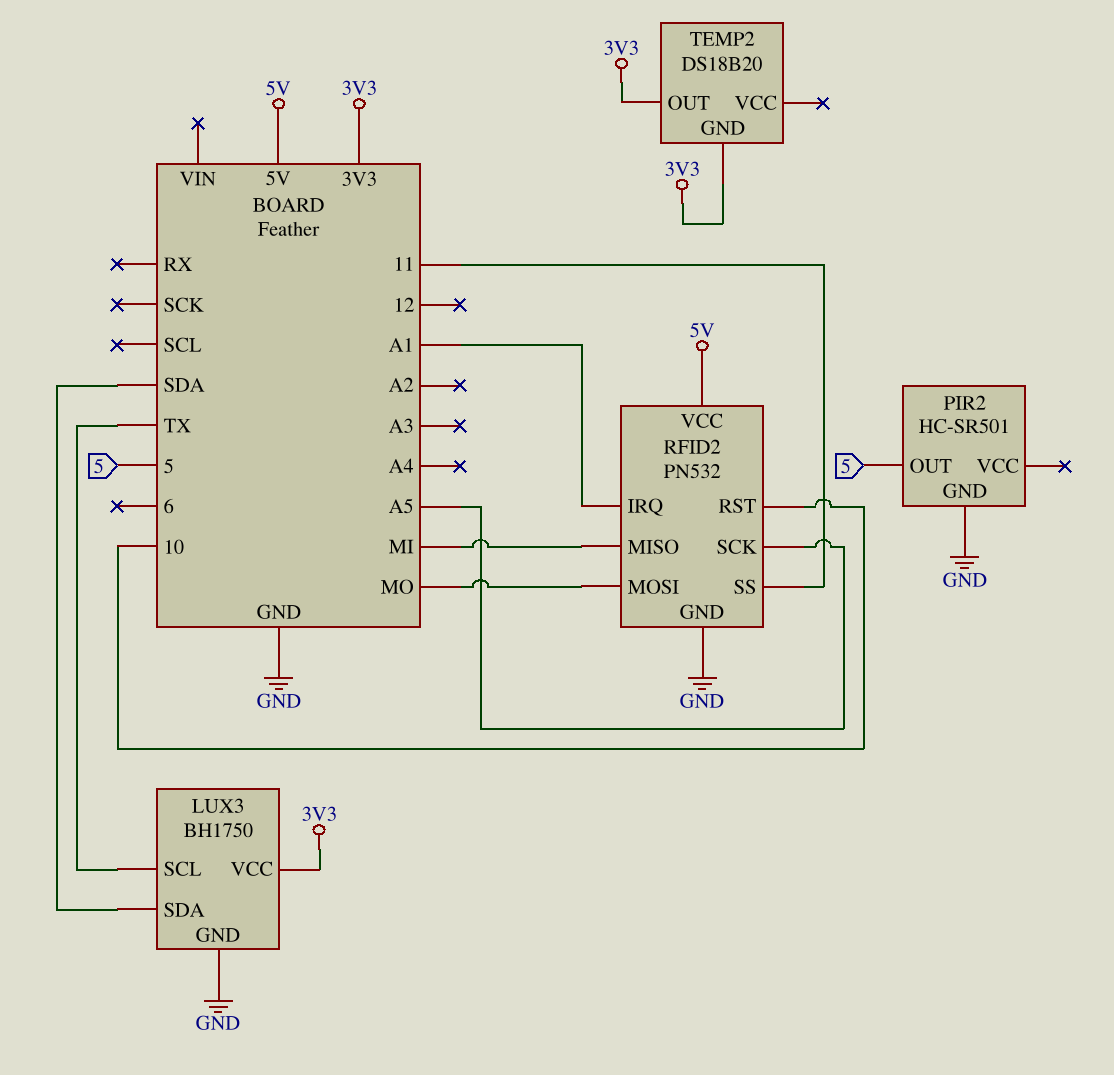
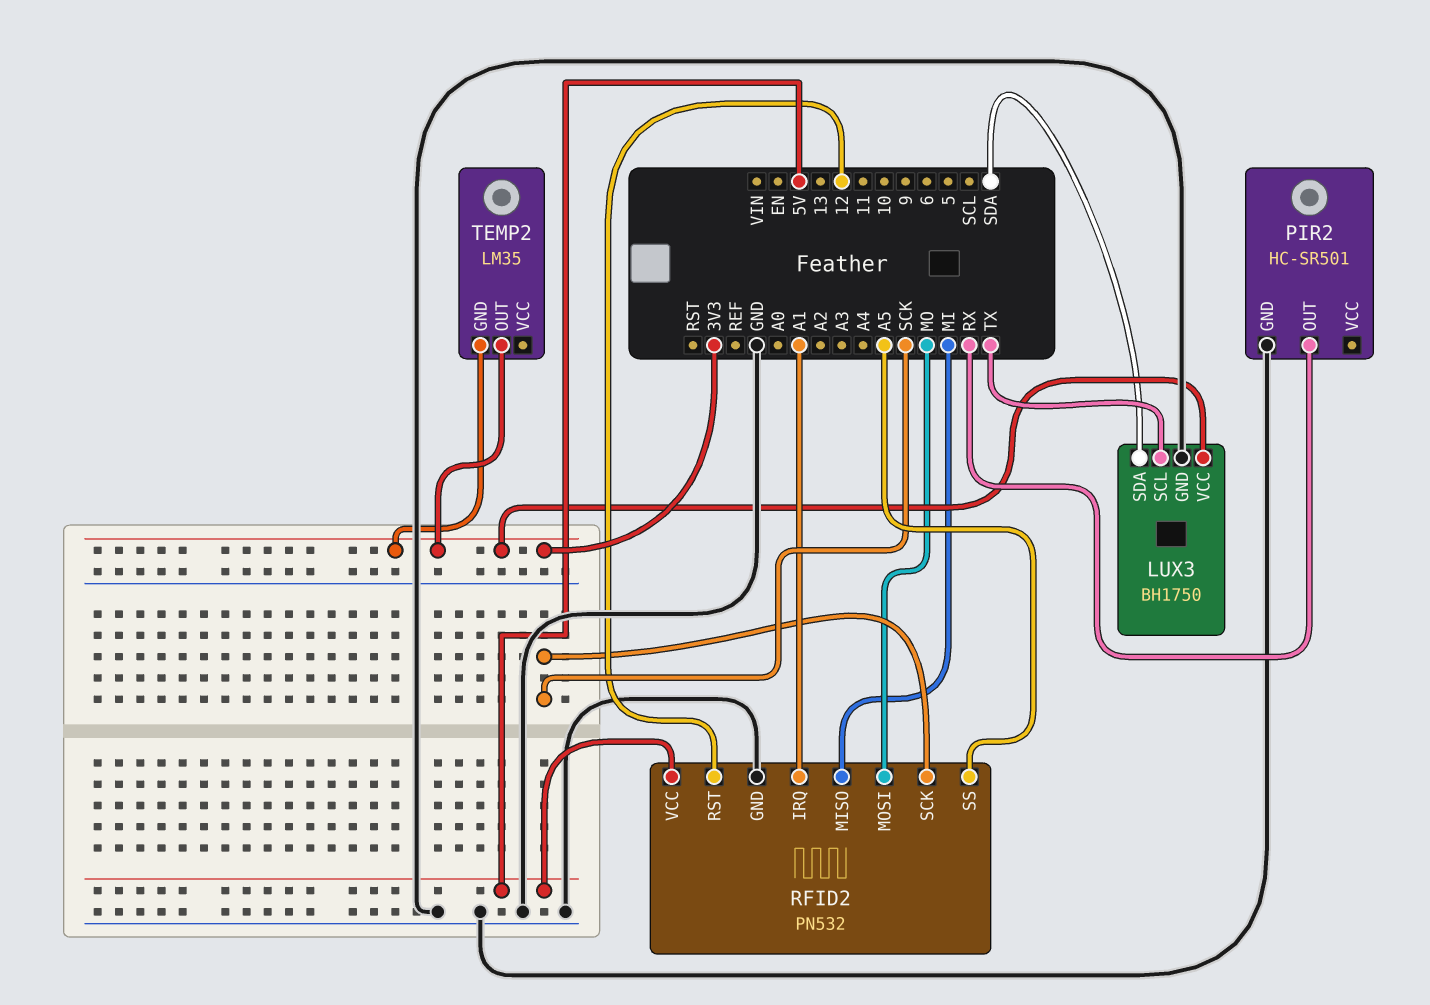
PIR2 pin OUT: 5 -> RX
RFID2 pin RST: 10 -> 12
RFID2 pin SCK: A5 -> SCK
RFID2 pin SS: 11 -> A5
TEMP2: DS18B20 -> LM35

